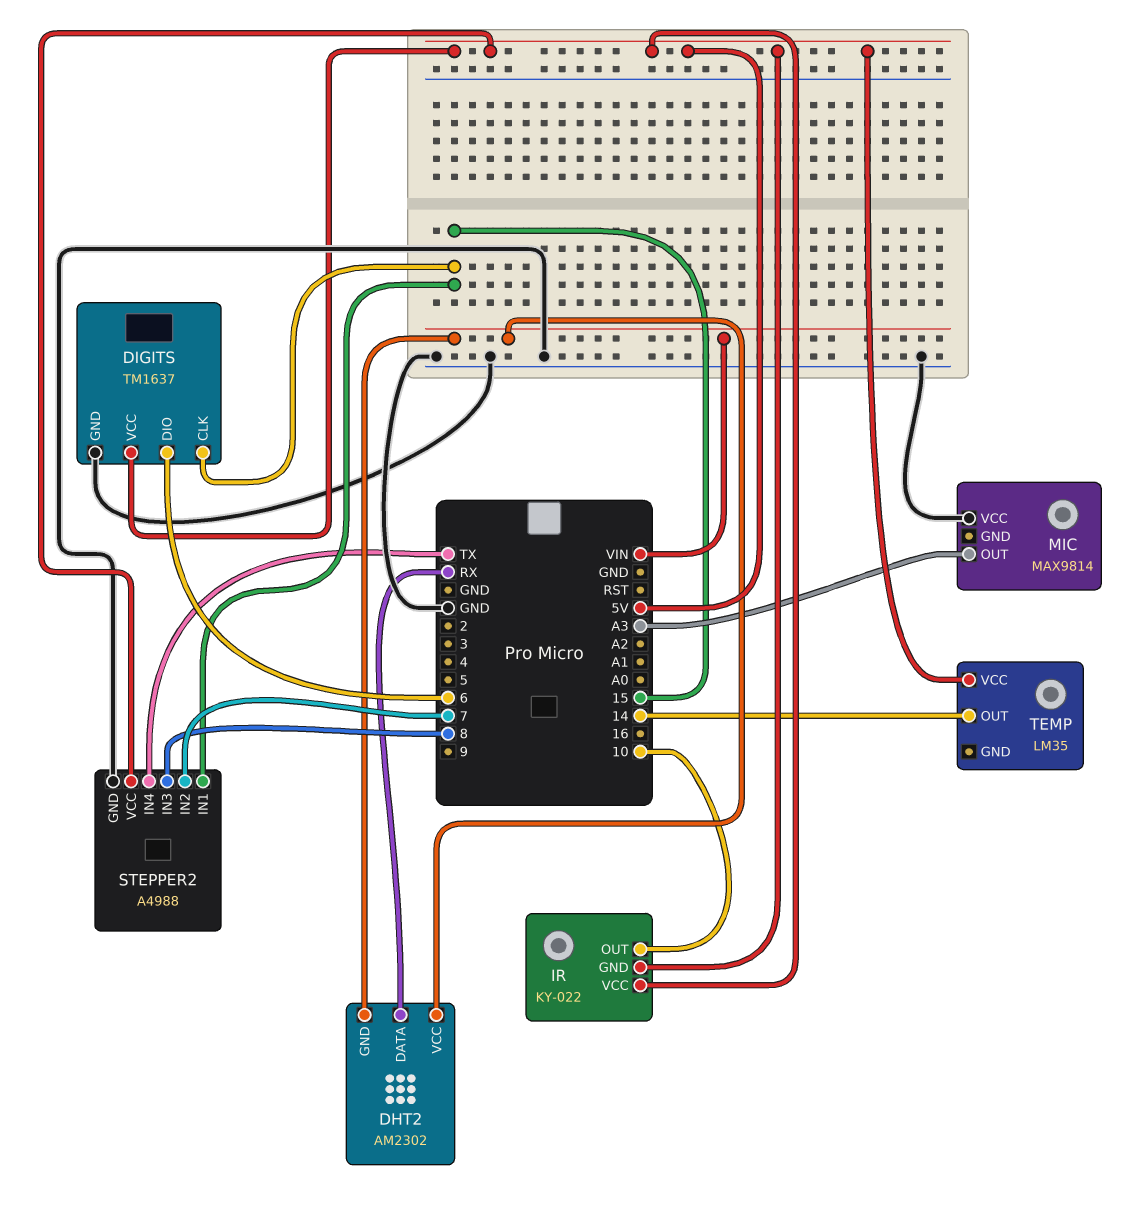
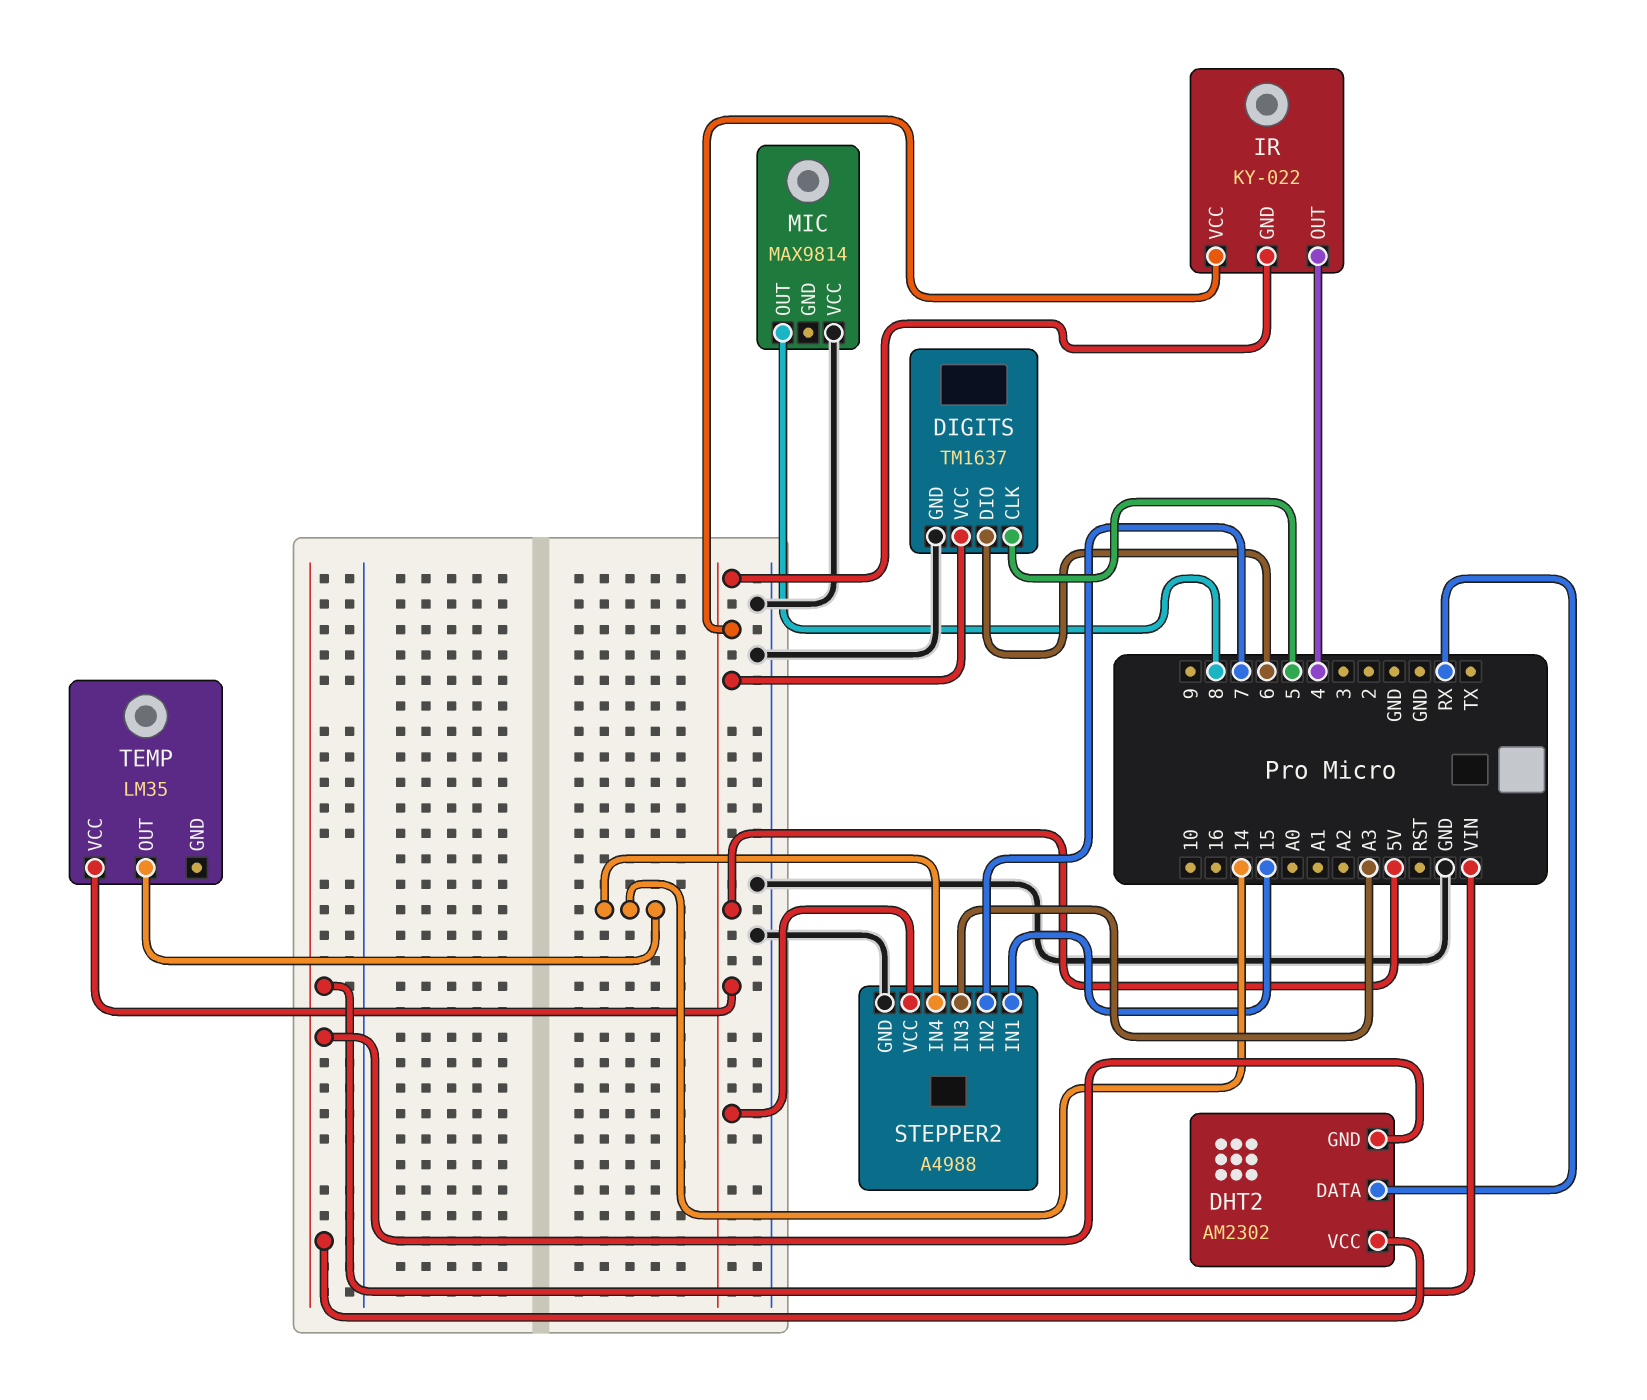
DIGITS pin CLK: 15 -> 5
IR pin OUT: 10 -> 4
MIC pin OUT: A3 -> 8
STEPPER2 pin IN3: 8 -> A3
STEPPER2 pin IN4: TX -> 14

